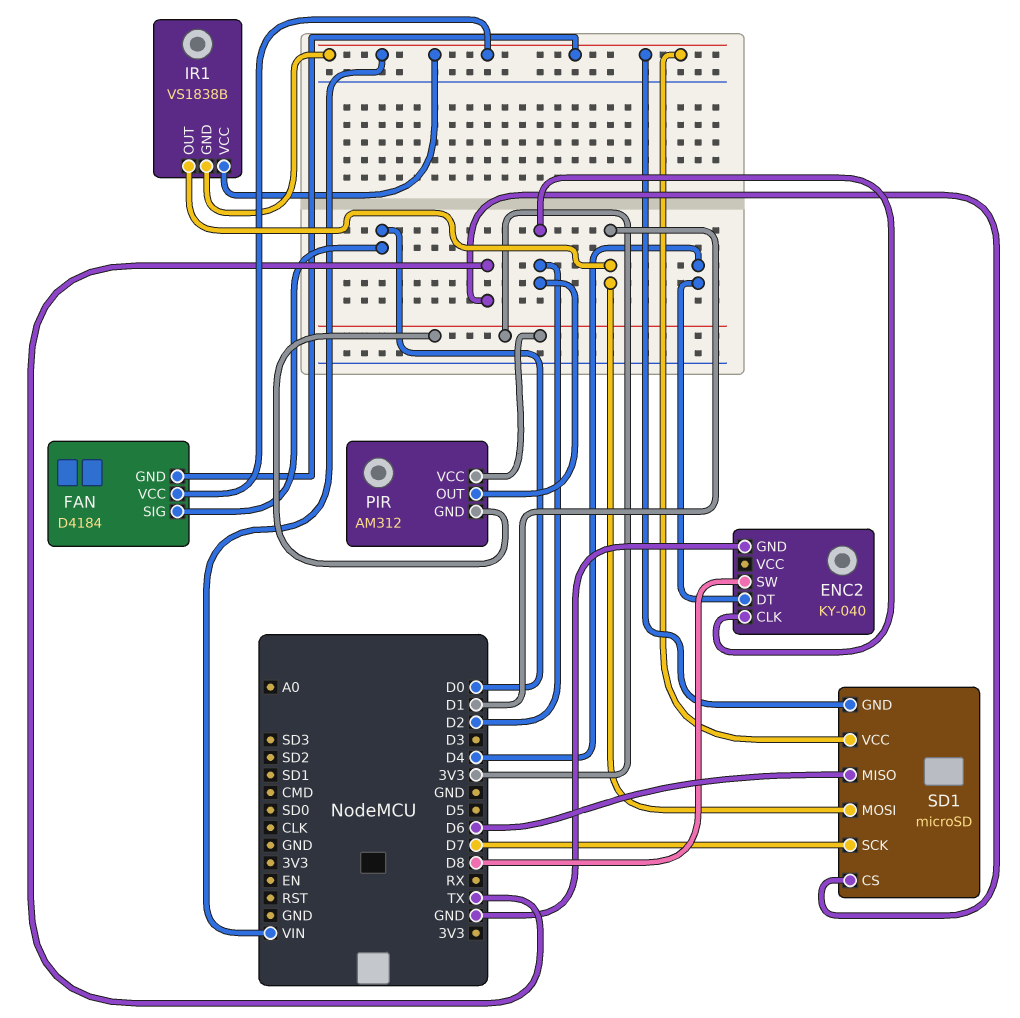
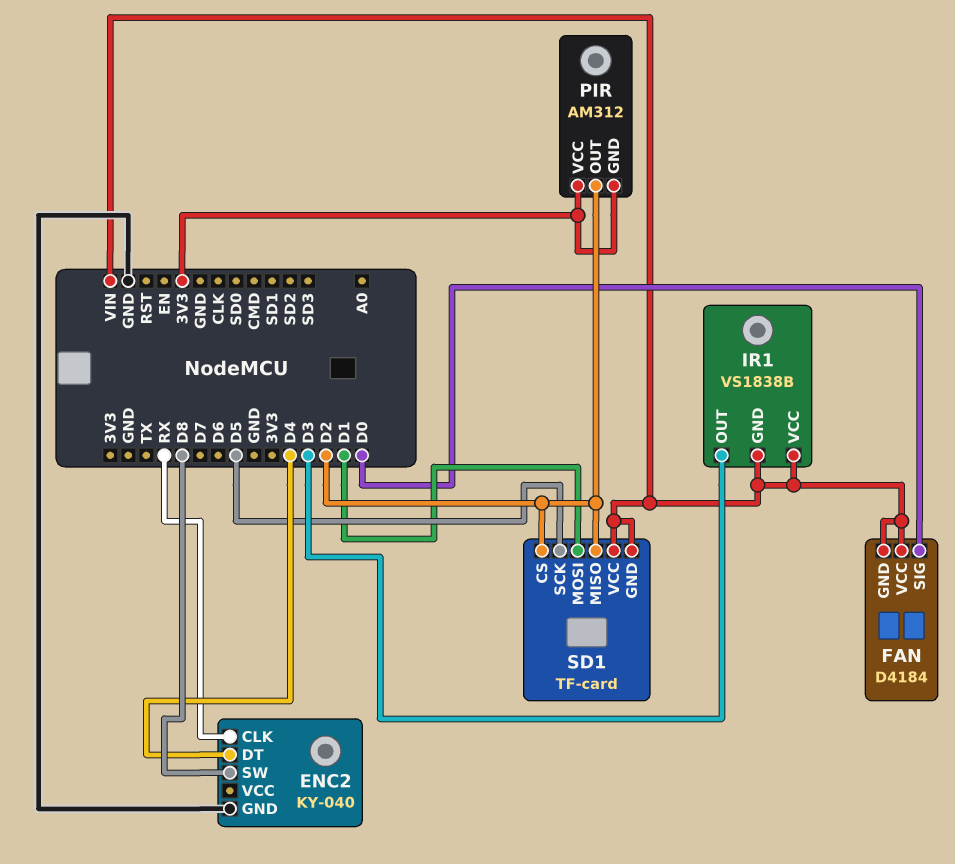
ENC2 pin CLK: D2 -> RX
IR1 pin OUT: D1 -> D3
SD1: microSD -> TF-card
SD1 pin CS: TX -> D2
SD1 pin MISO: D6 -> D2
SD1 pin SCK: D7 -> D5

